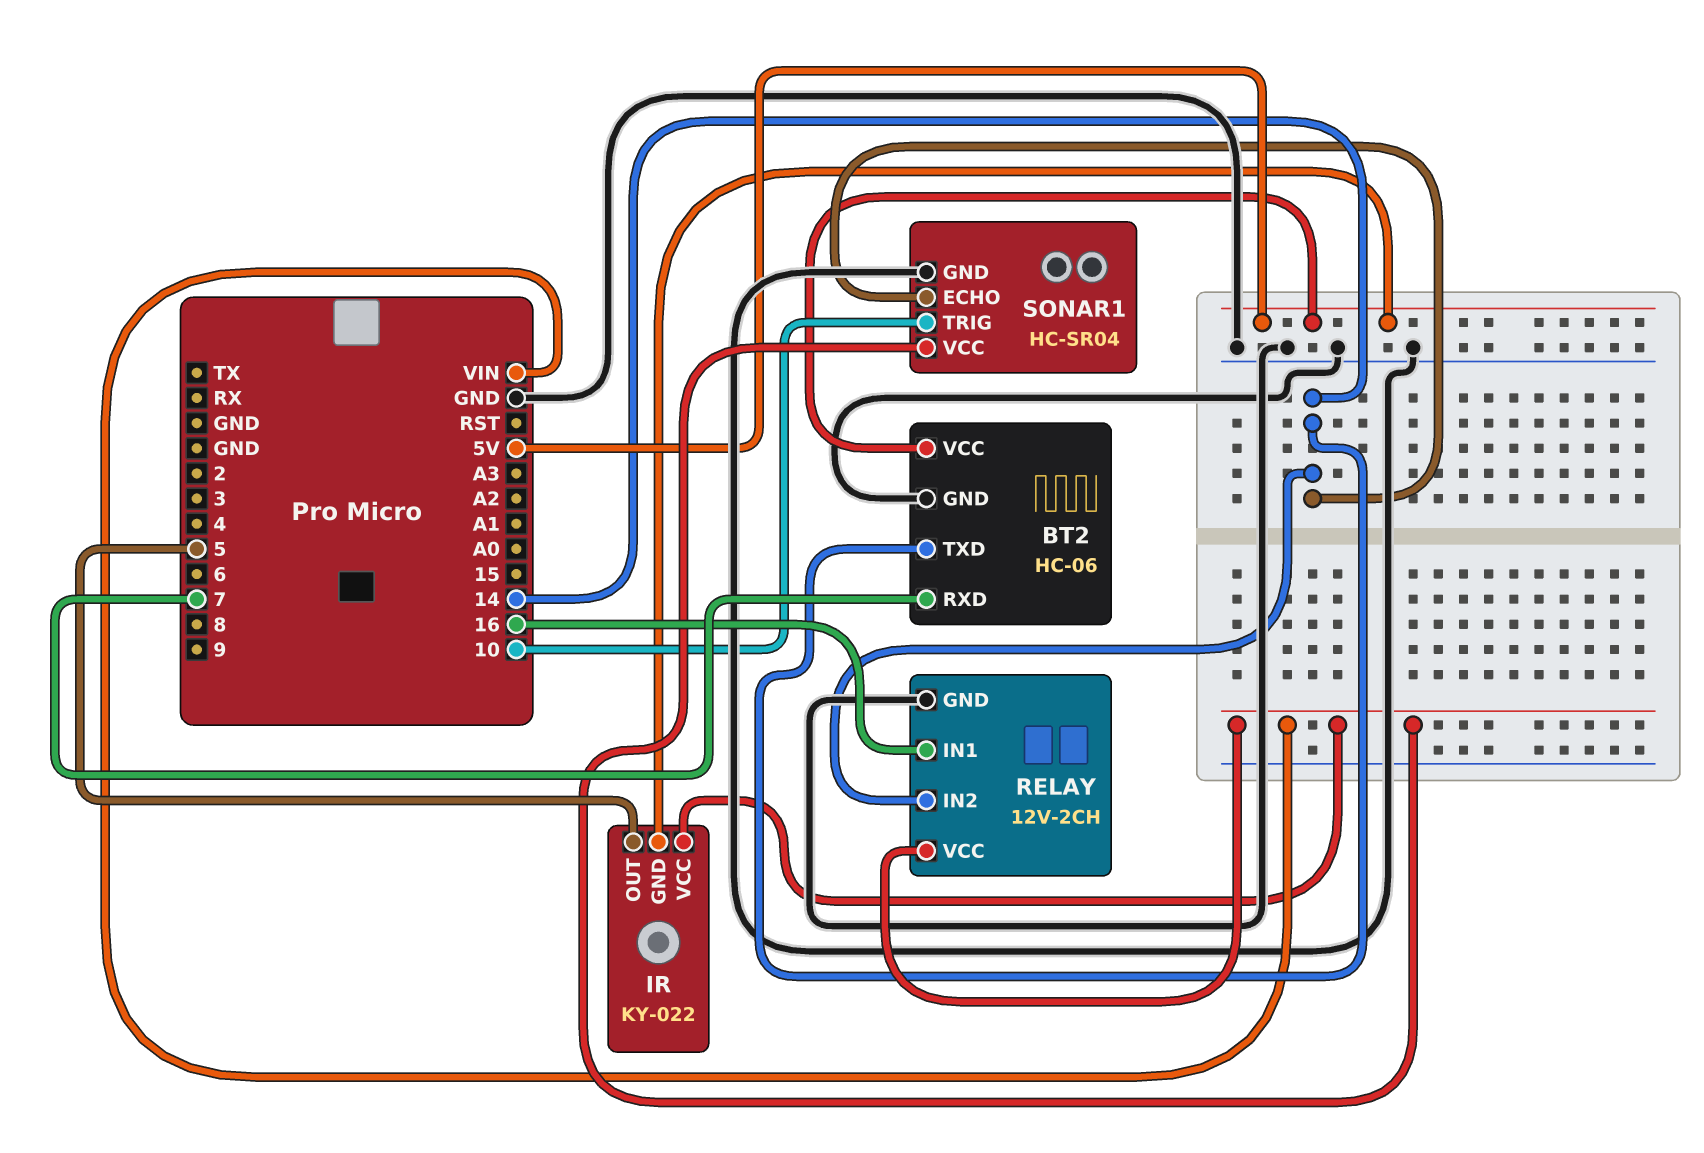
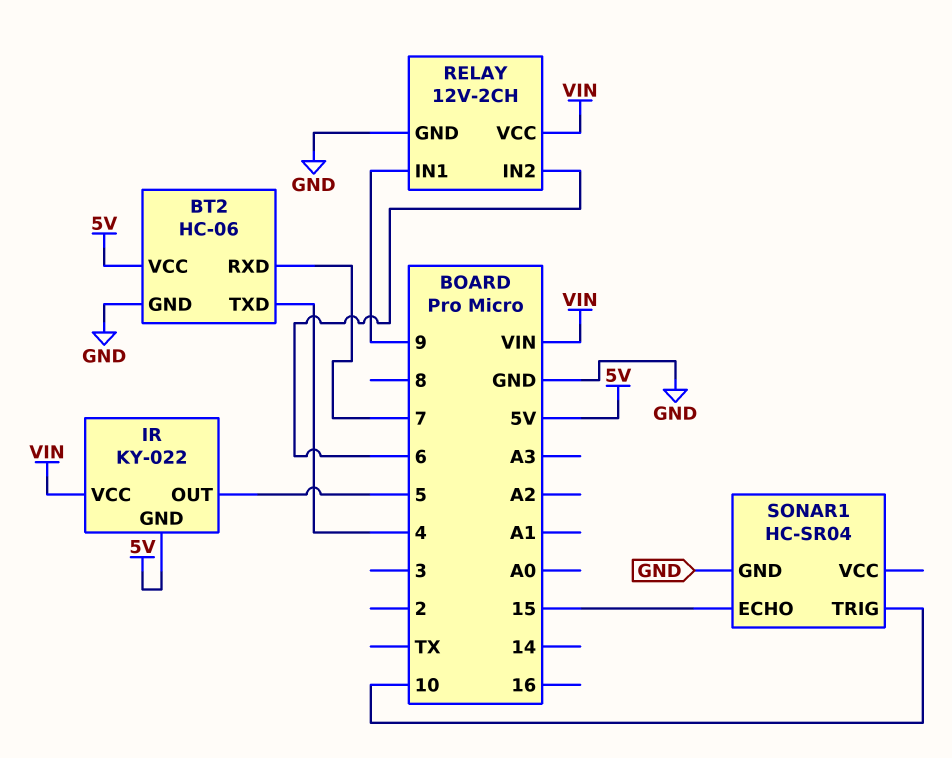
BT2 pin TXD: 14 -> 4
RELAY pin IN1: 16 -> 9
RELAY pin IN2: 14 -> 6
SONAR1 pin ECHO: 14 -> 15
SONAR1 pin VCC: VIN -> none

